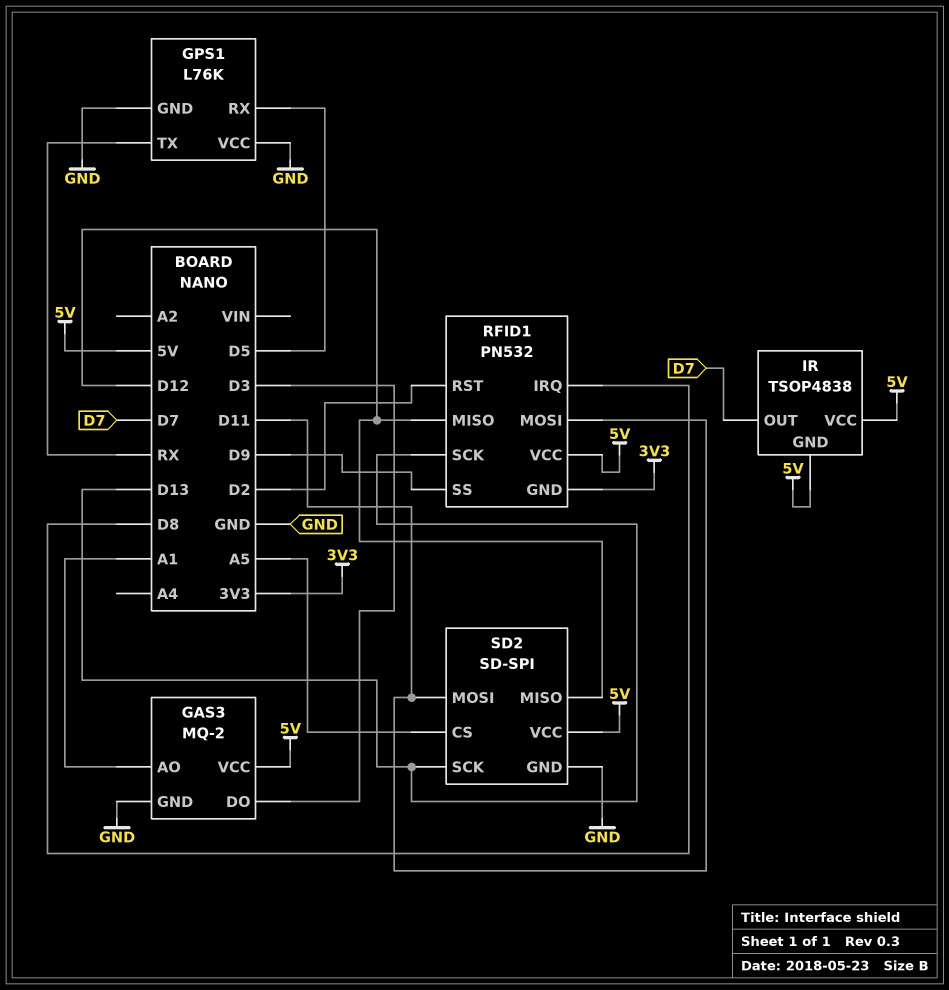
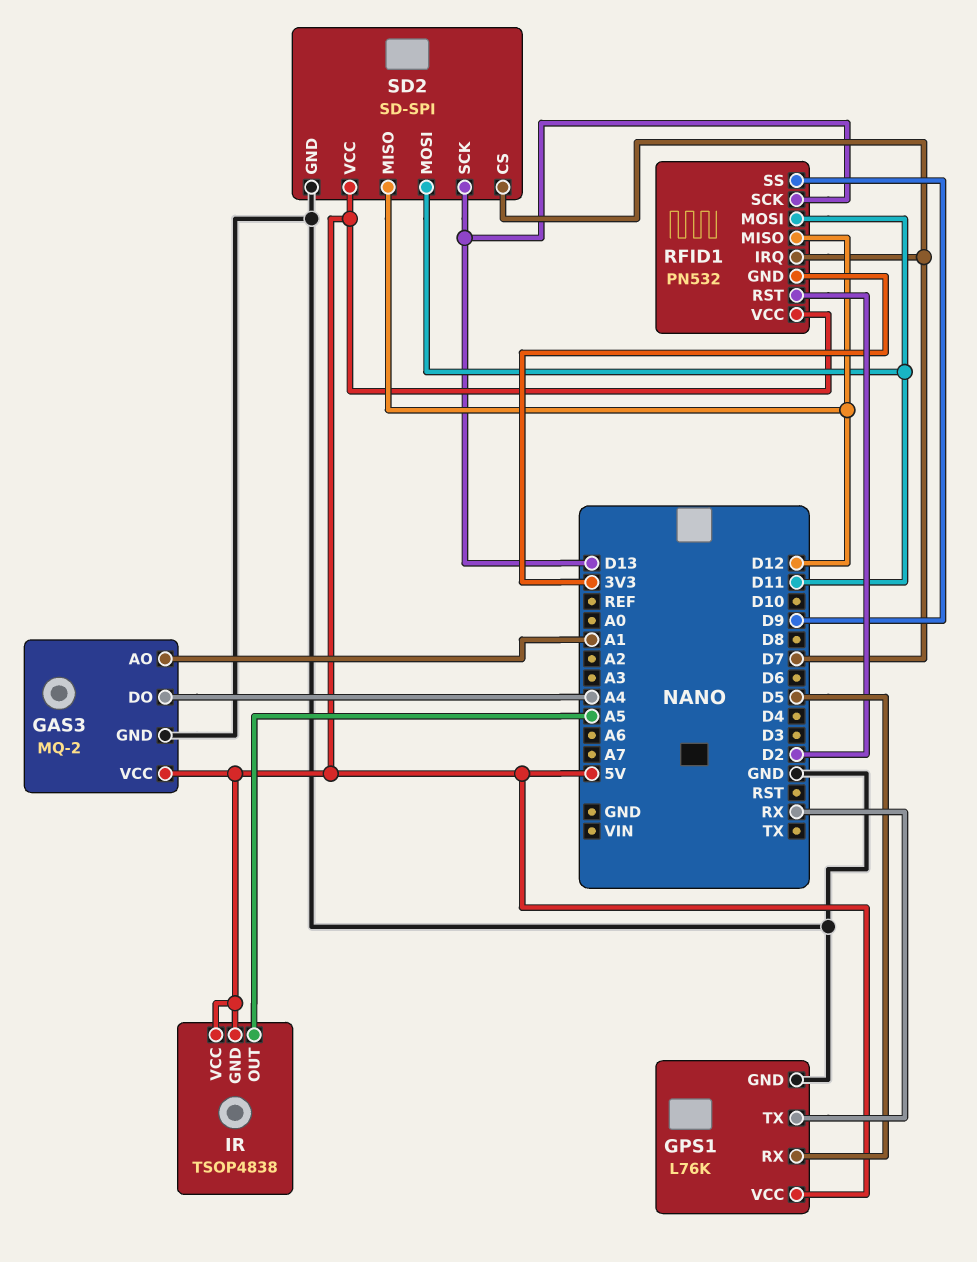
GAS3 pin DO: D3 -> A4
GPS1 pin VCC: GND -> 5V
IR pin OUT: D7 -> A5
RFID1 pin IRQ: D8 -> D7
SD2 pin CS: A5 -> D7

